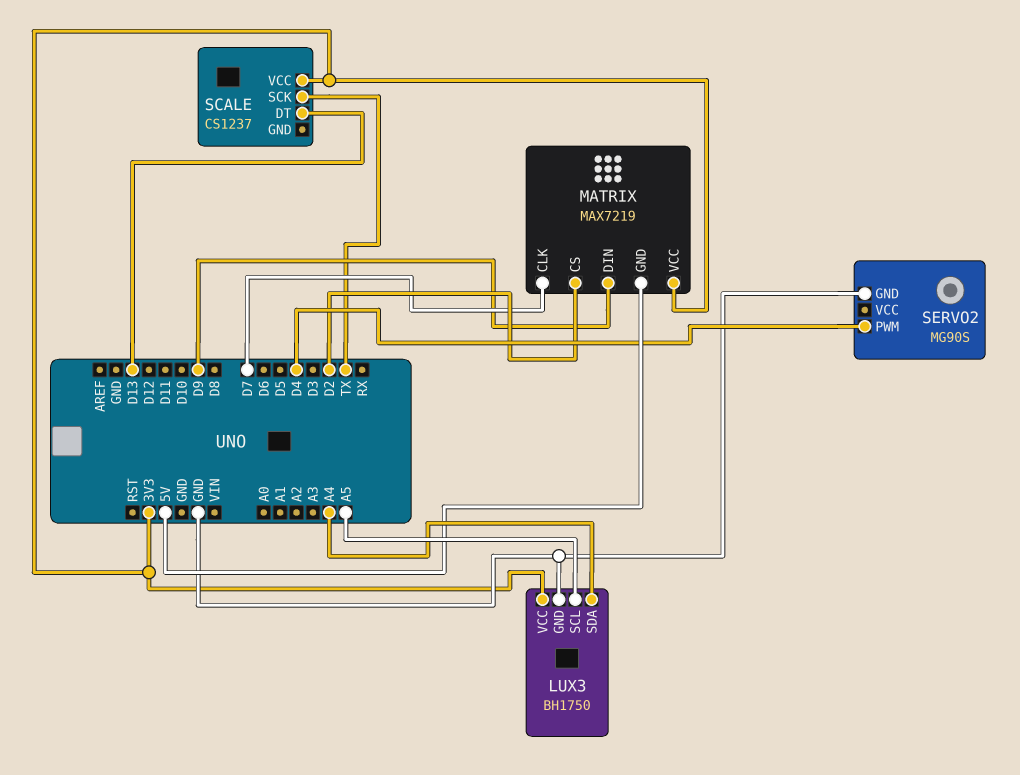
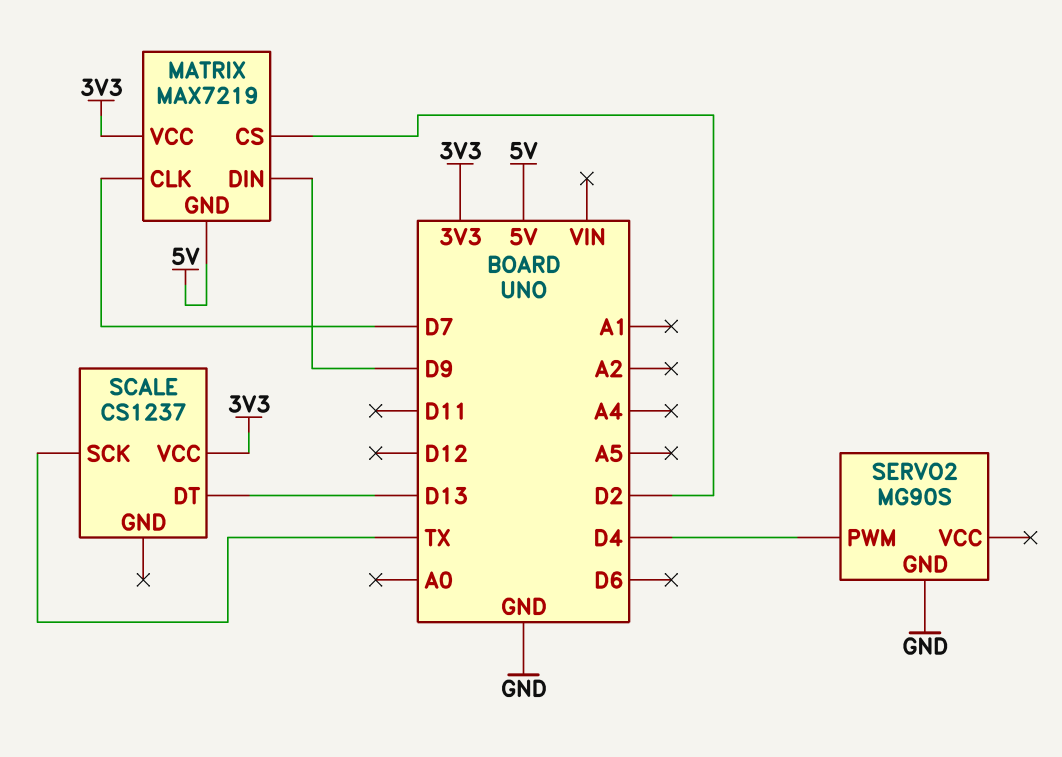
LUX3: BH1750 -> none
LUX3 pin GND: GND -> none
LUX3 pin SCL: A5 -> none
LUX3 pin SDA: A4 -> none
LUX3 pin VCC: 3V3 -> none

